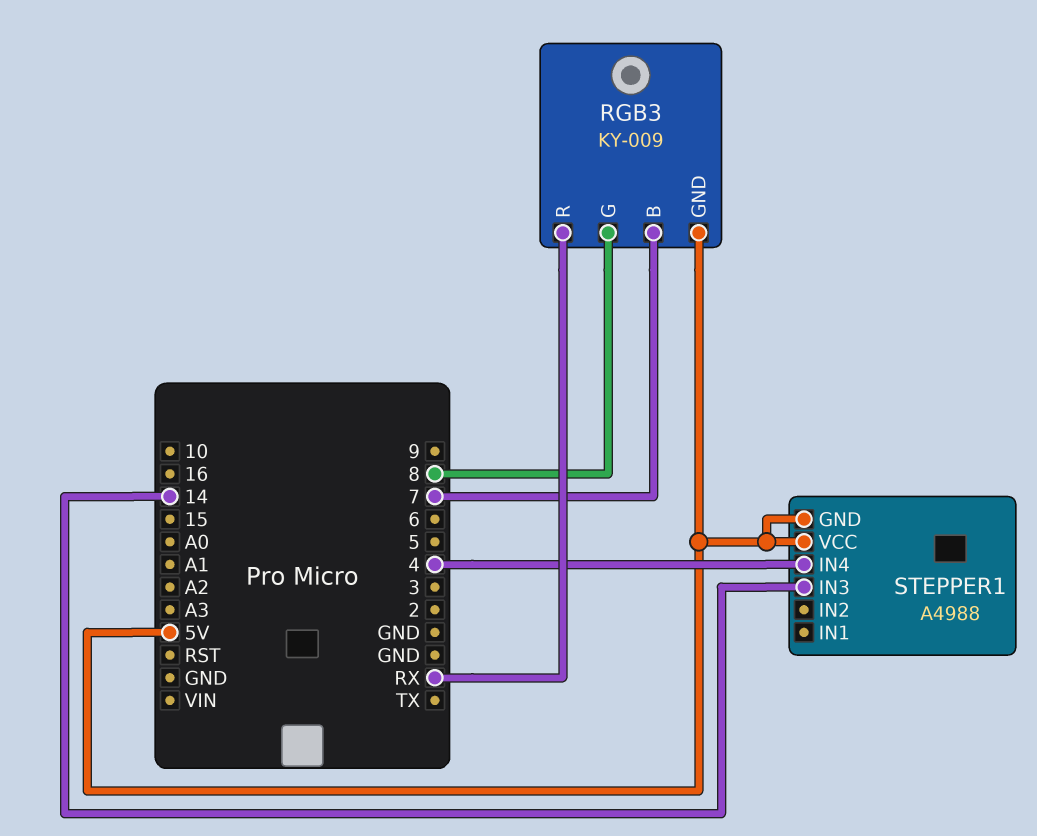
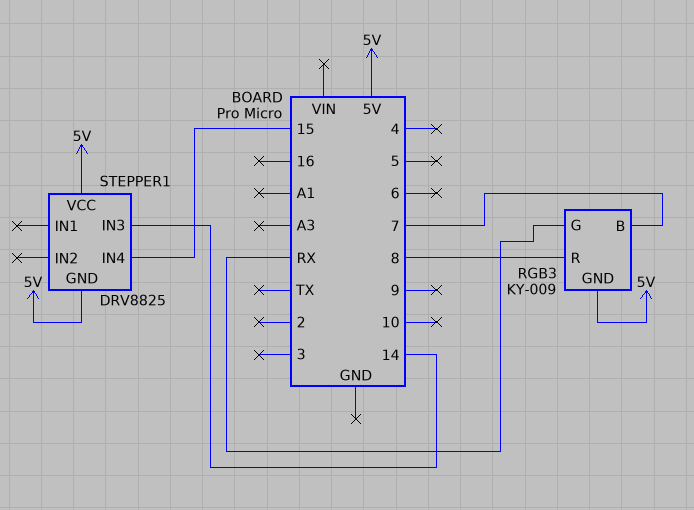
RGB3 pin G: 8 -> RX
RGB3 pin R: RX -> 8
STEPPER1: A4988 -> DRV8825
STEPPER1 pin IN4: 4 -> 15

